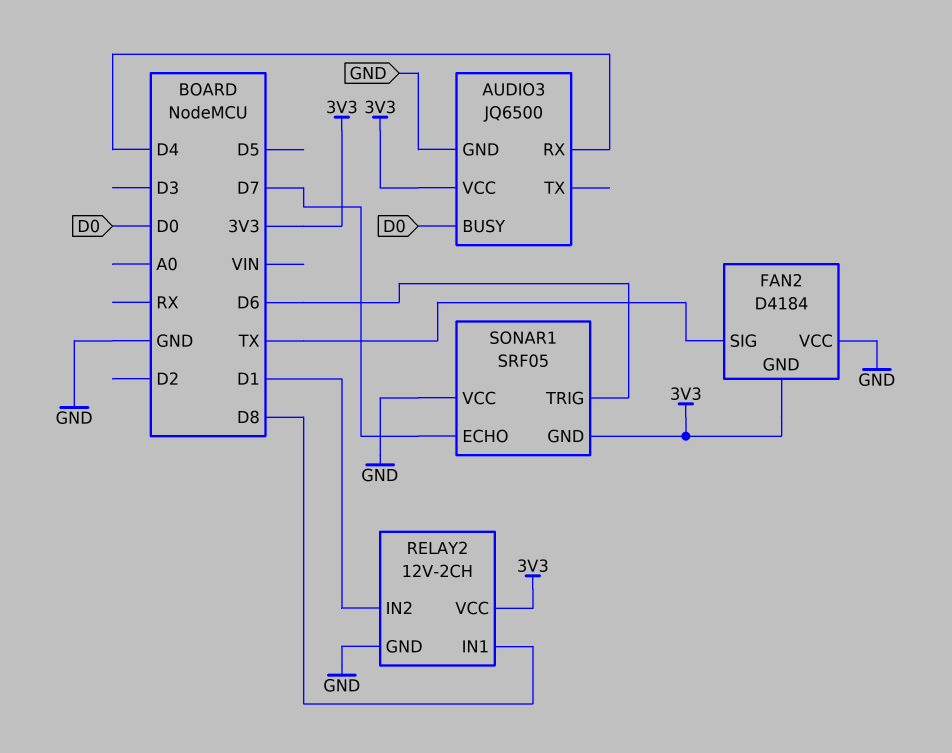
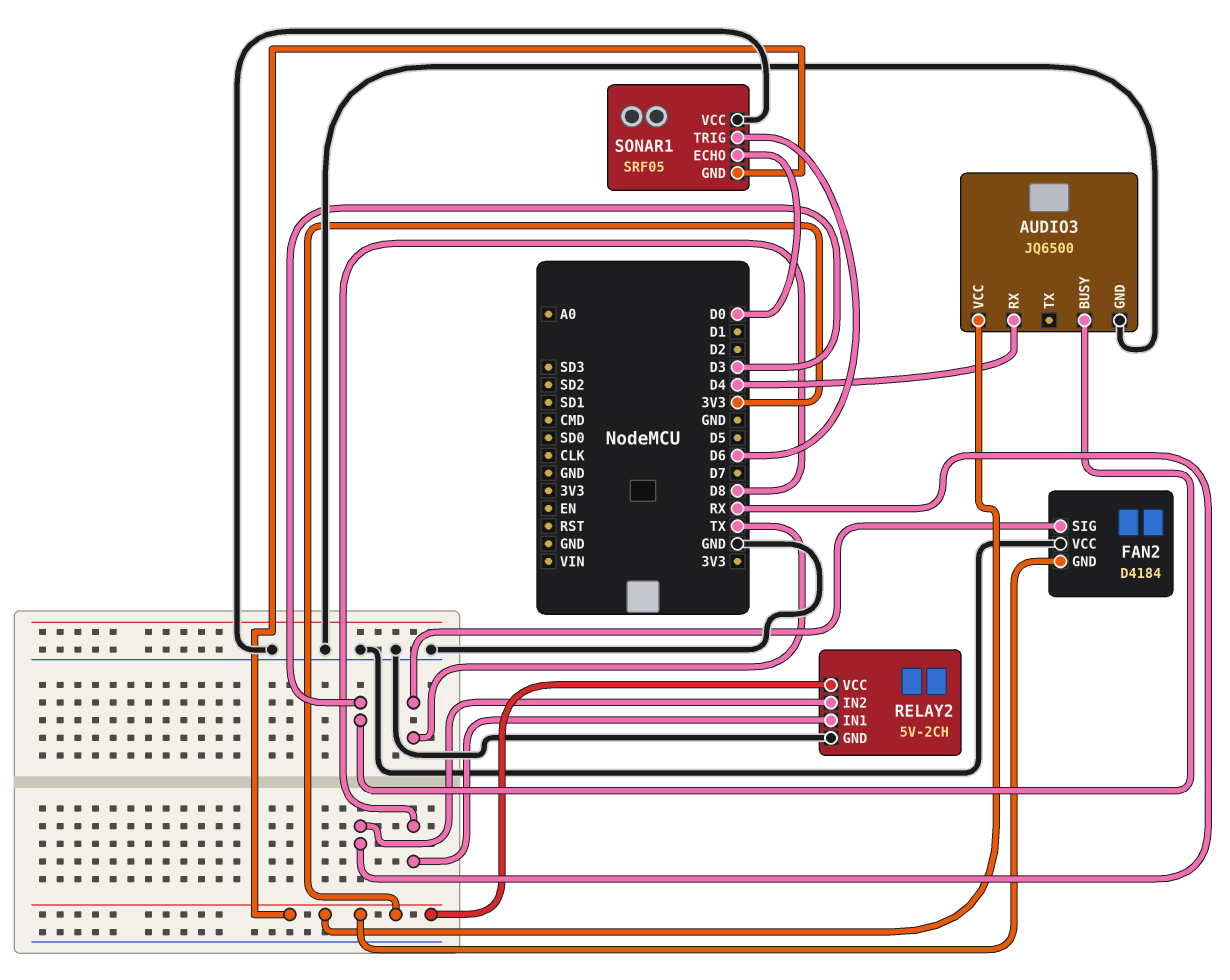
AUDIO3 pin BUSY: D0 -> D3
RELAY2: 12V-2CH -> 5V-2CH
RELAY2 pin IN2: D1 -> RX
SONAR1 pin ECHO: D7 -> D0

